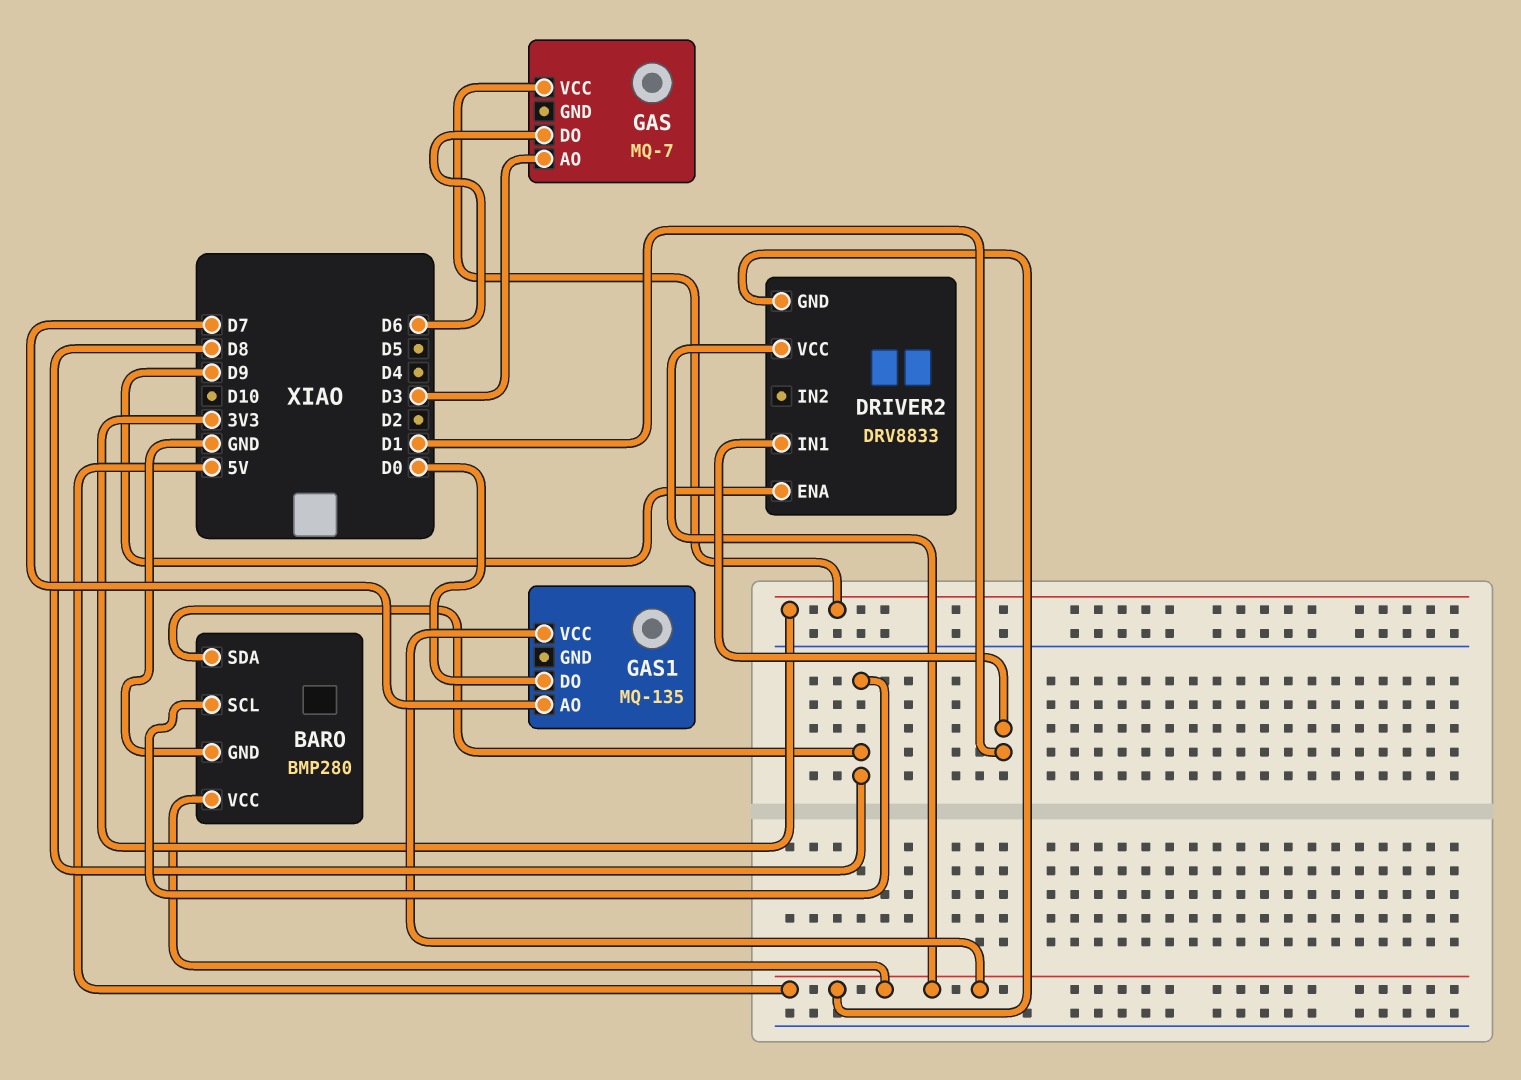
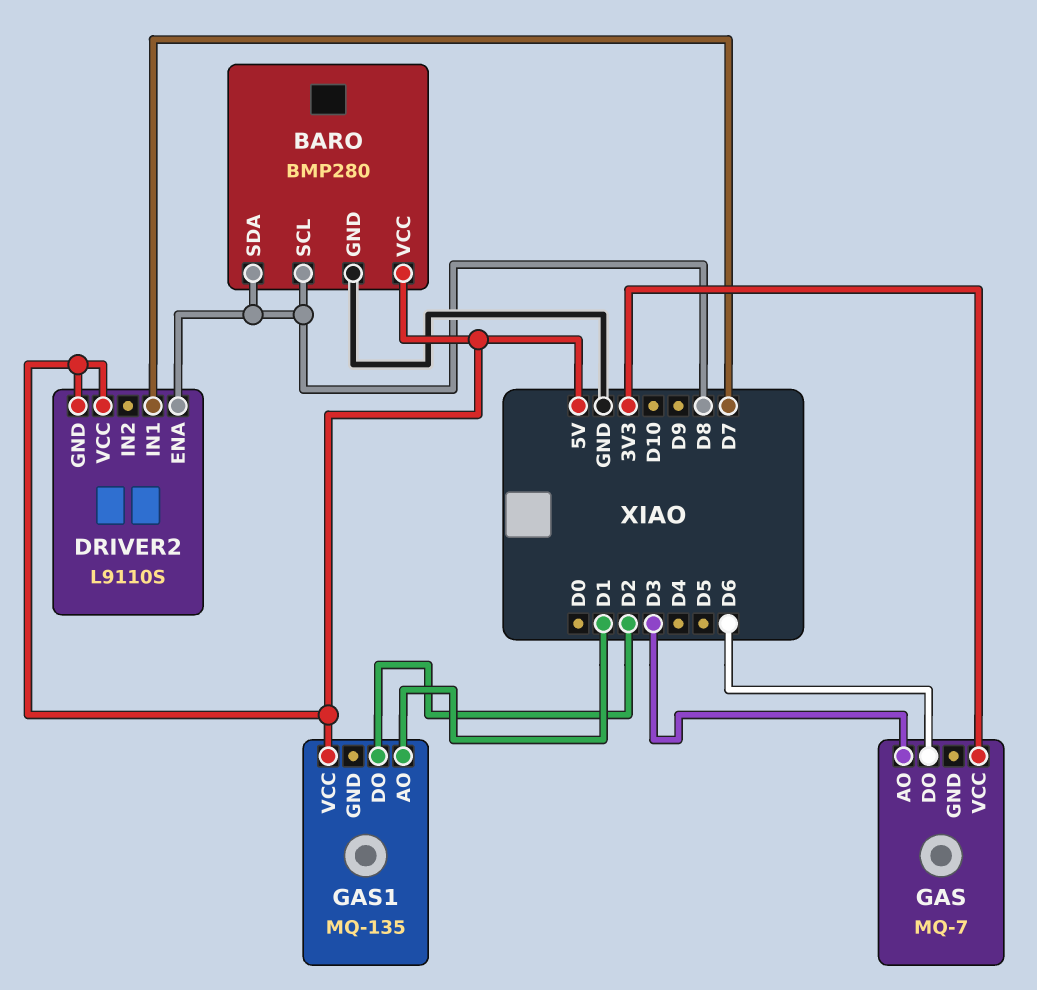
DRIVER2: DRV8833 -> L9110S
DRIVER2 pin ENA: D9 -> D8
DRIVER2 pin IN1: D1 -> D7
GAS1 pin AO: D7 -> D1
GAS1 pin DO: D0 -> D2

